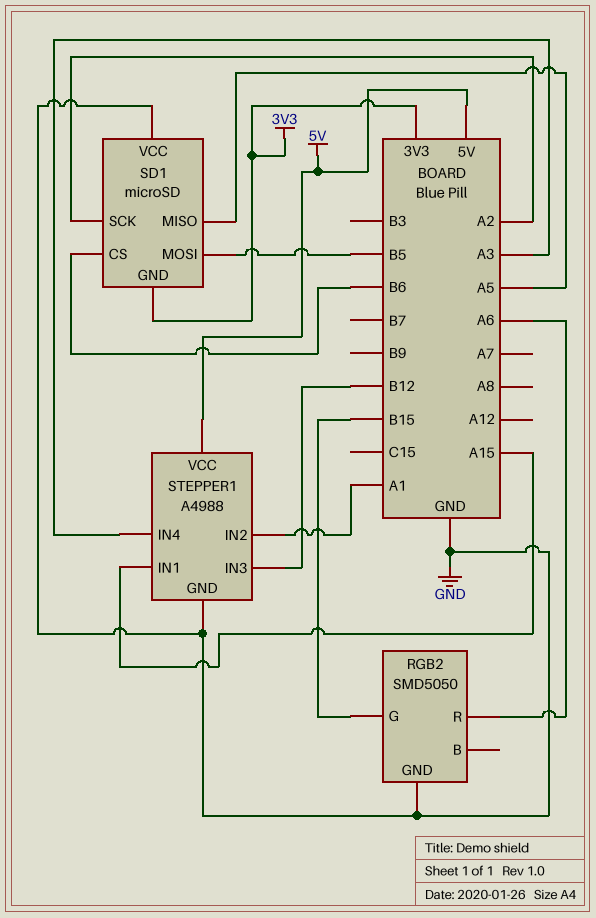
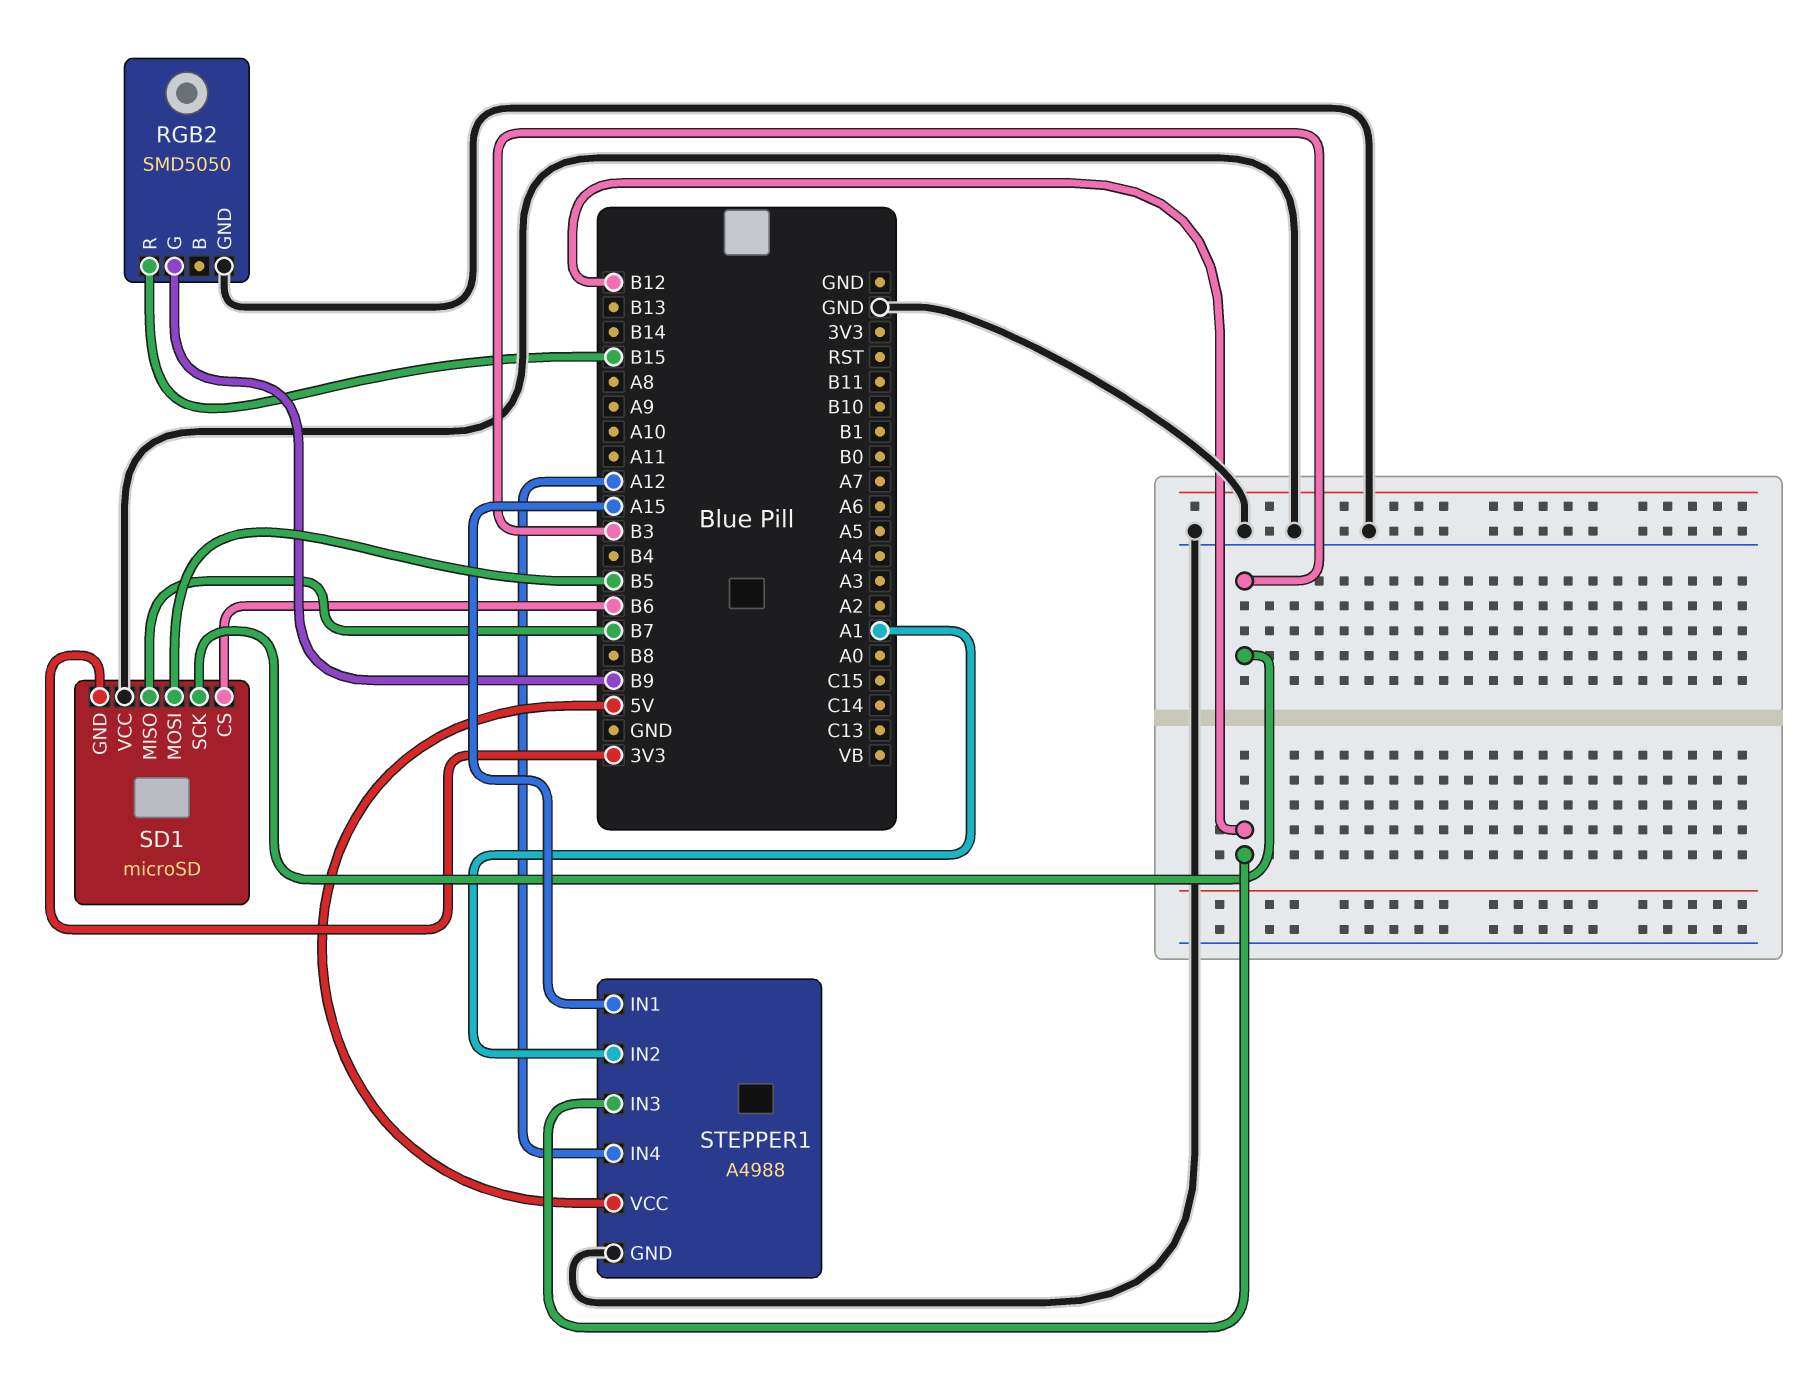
RGB2 pin G: B15 -> B9
RGB2 pin R: A6 -> B15
SD1 pin MISO: A5 -> B7
SD1 pin SCK: A2 -> B3
STEPPER1 pin IN4: A3 -> A12

